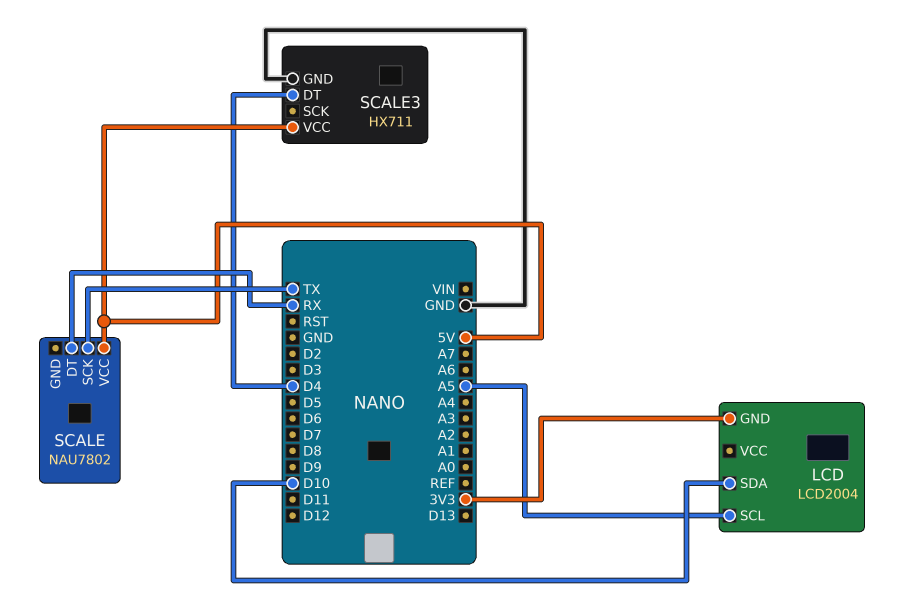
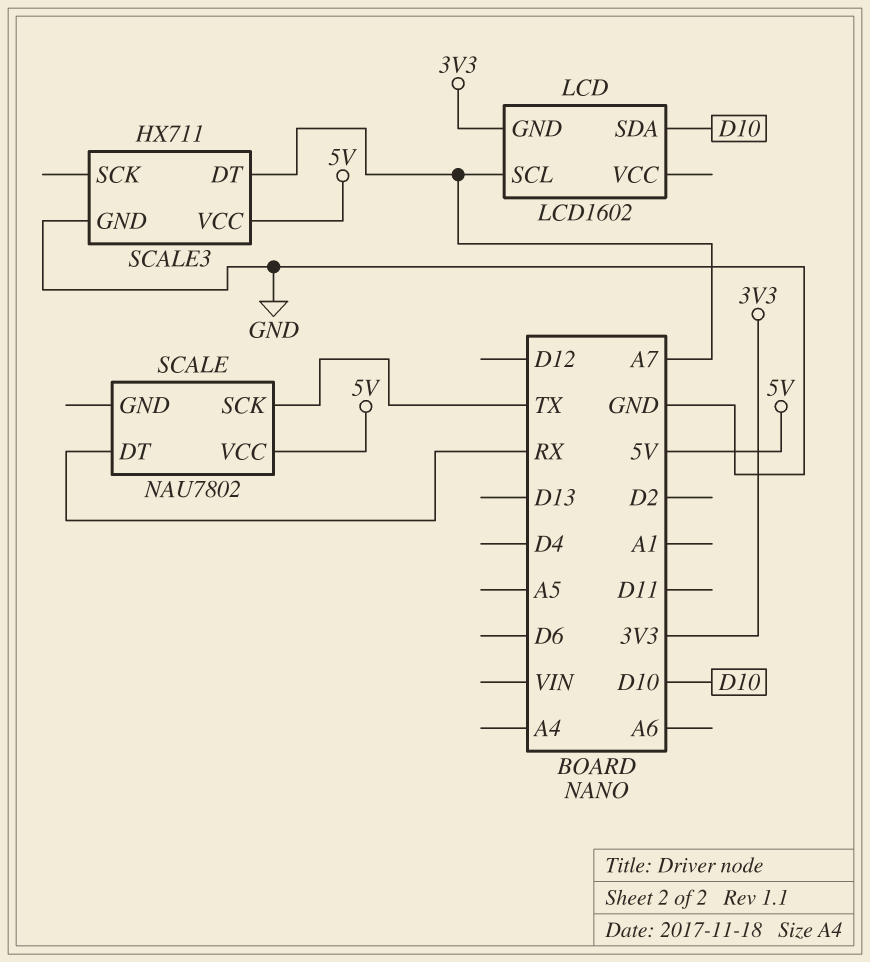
LCD: LCD2004 -> LCD1602
LCD pin SCL: A5 -> A7
SCALE3 pin DT: D4 -> A7

